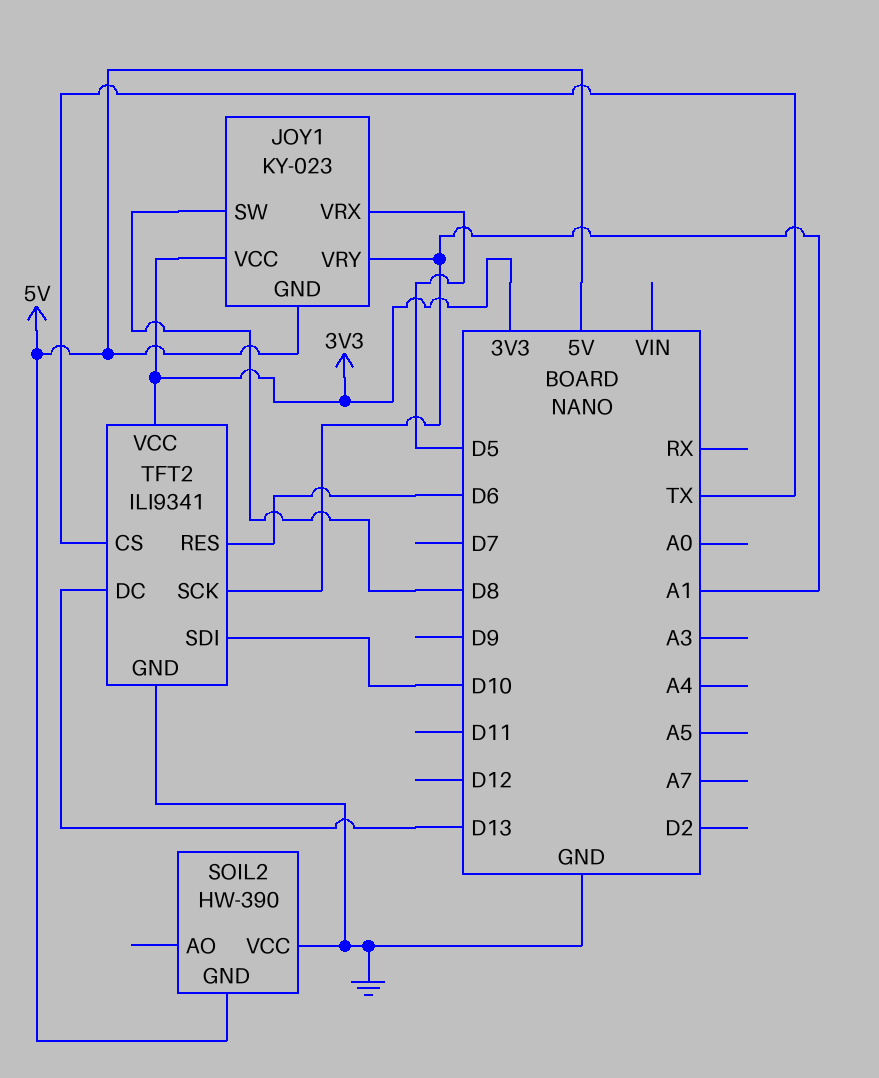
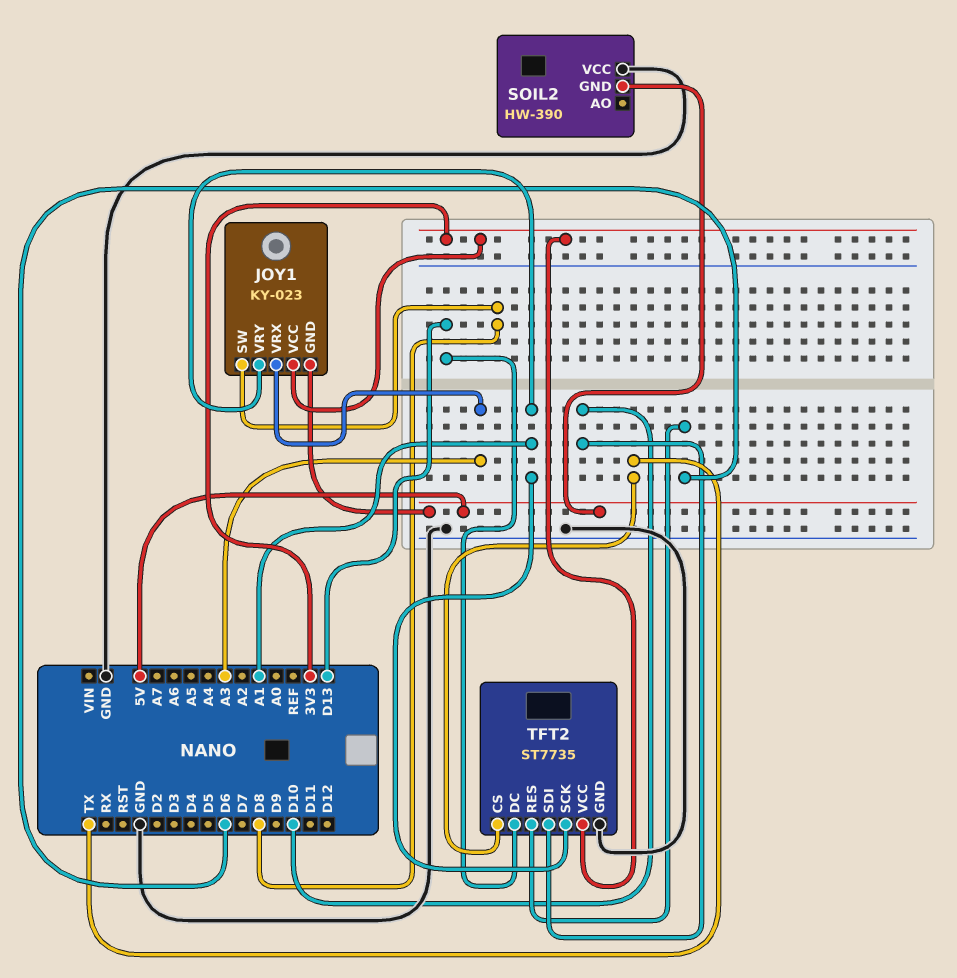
JOY1 pin VRX: D5 -> A3
TFT2: ILI9341 -> ST7735

